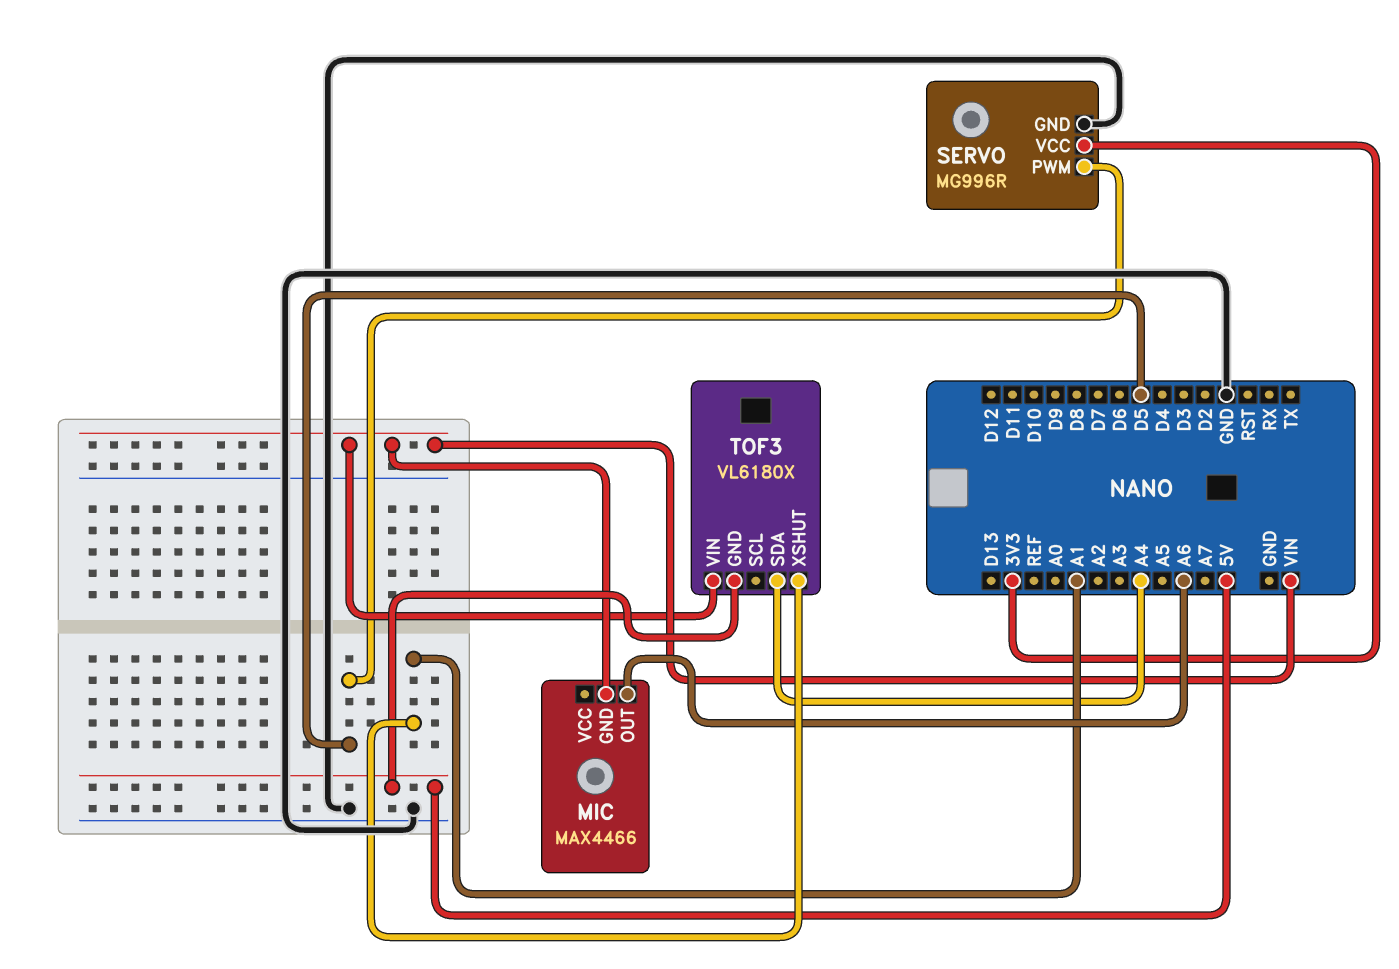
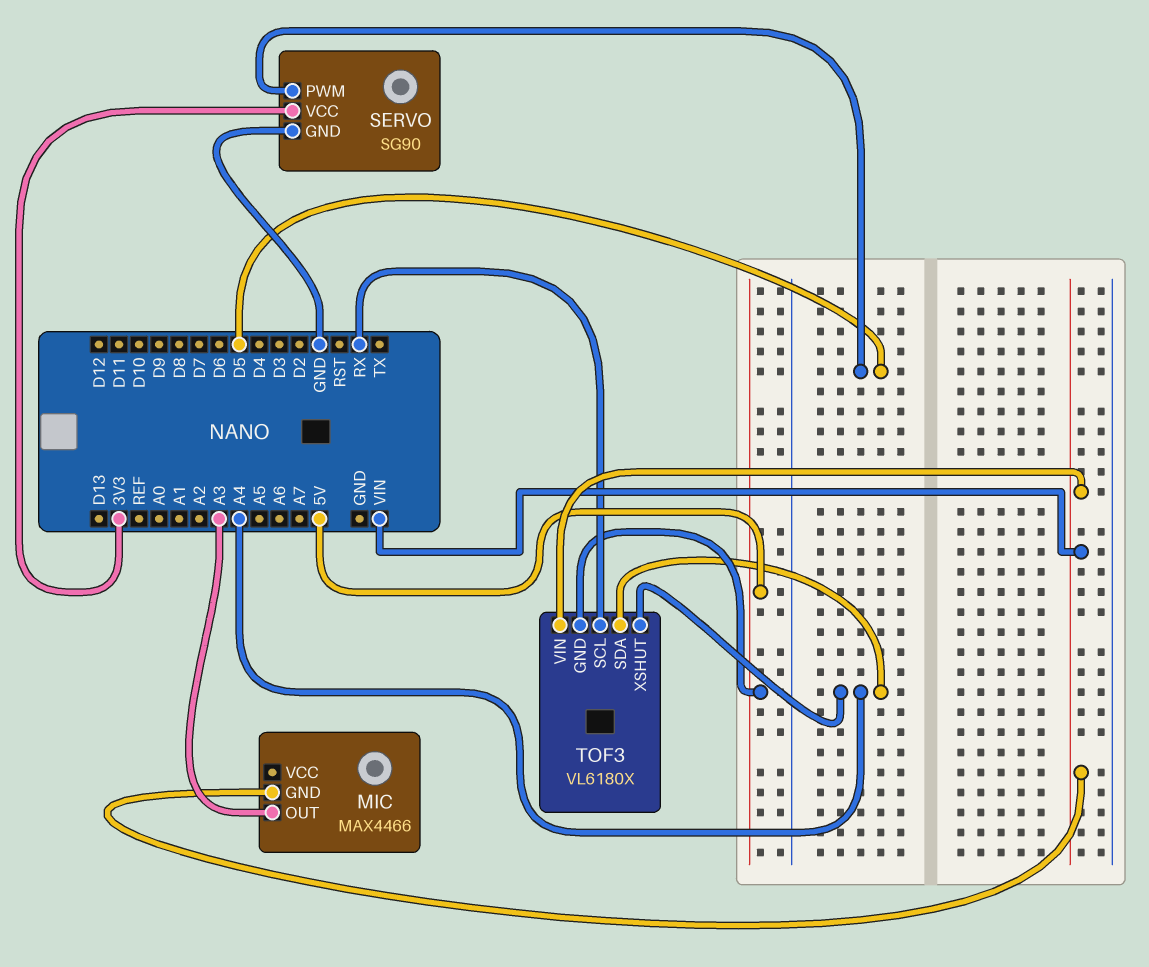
MIC pin OUT: A6 -> A3
SERVO: MG996R -> SG90
TOF3 pin SCL: none -> RX
TOF3 pin XSHUT: A1 -> A4

